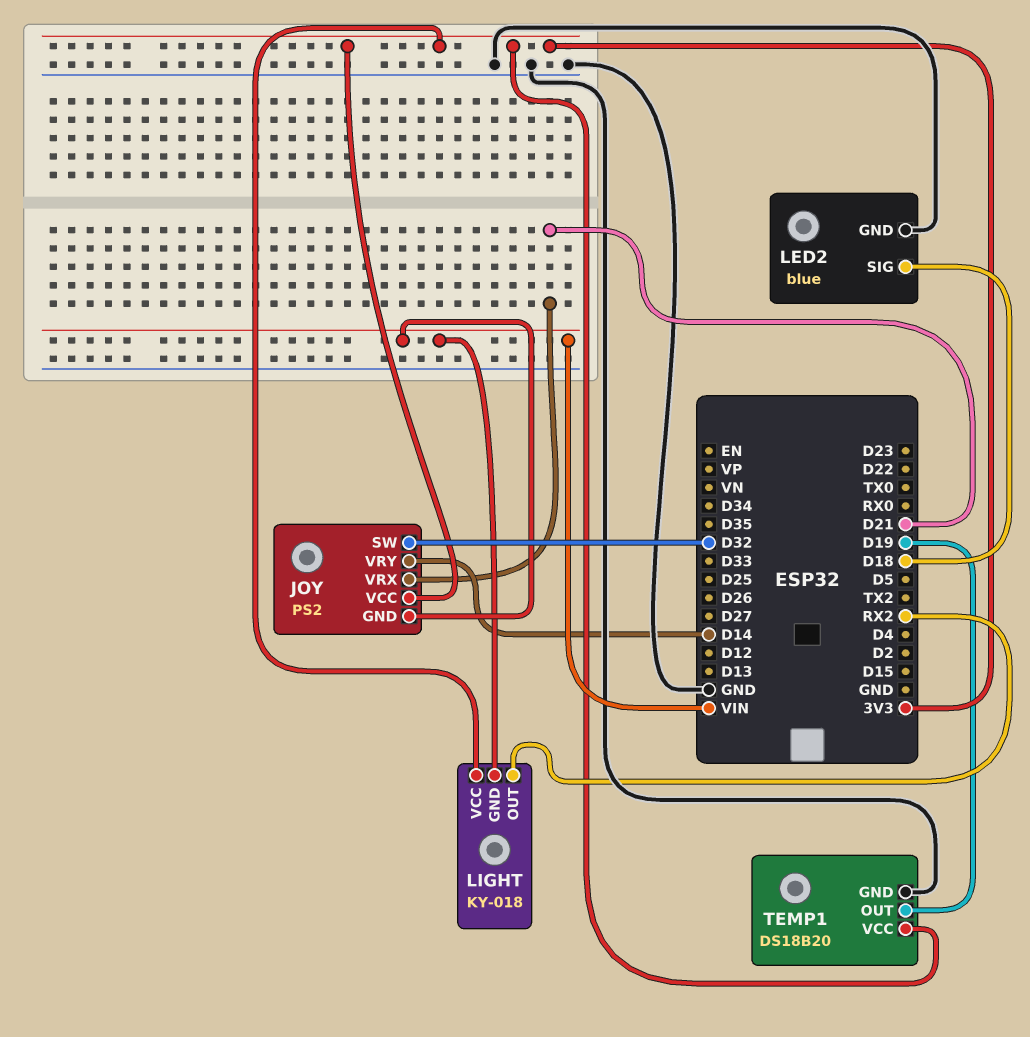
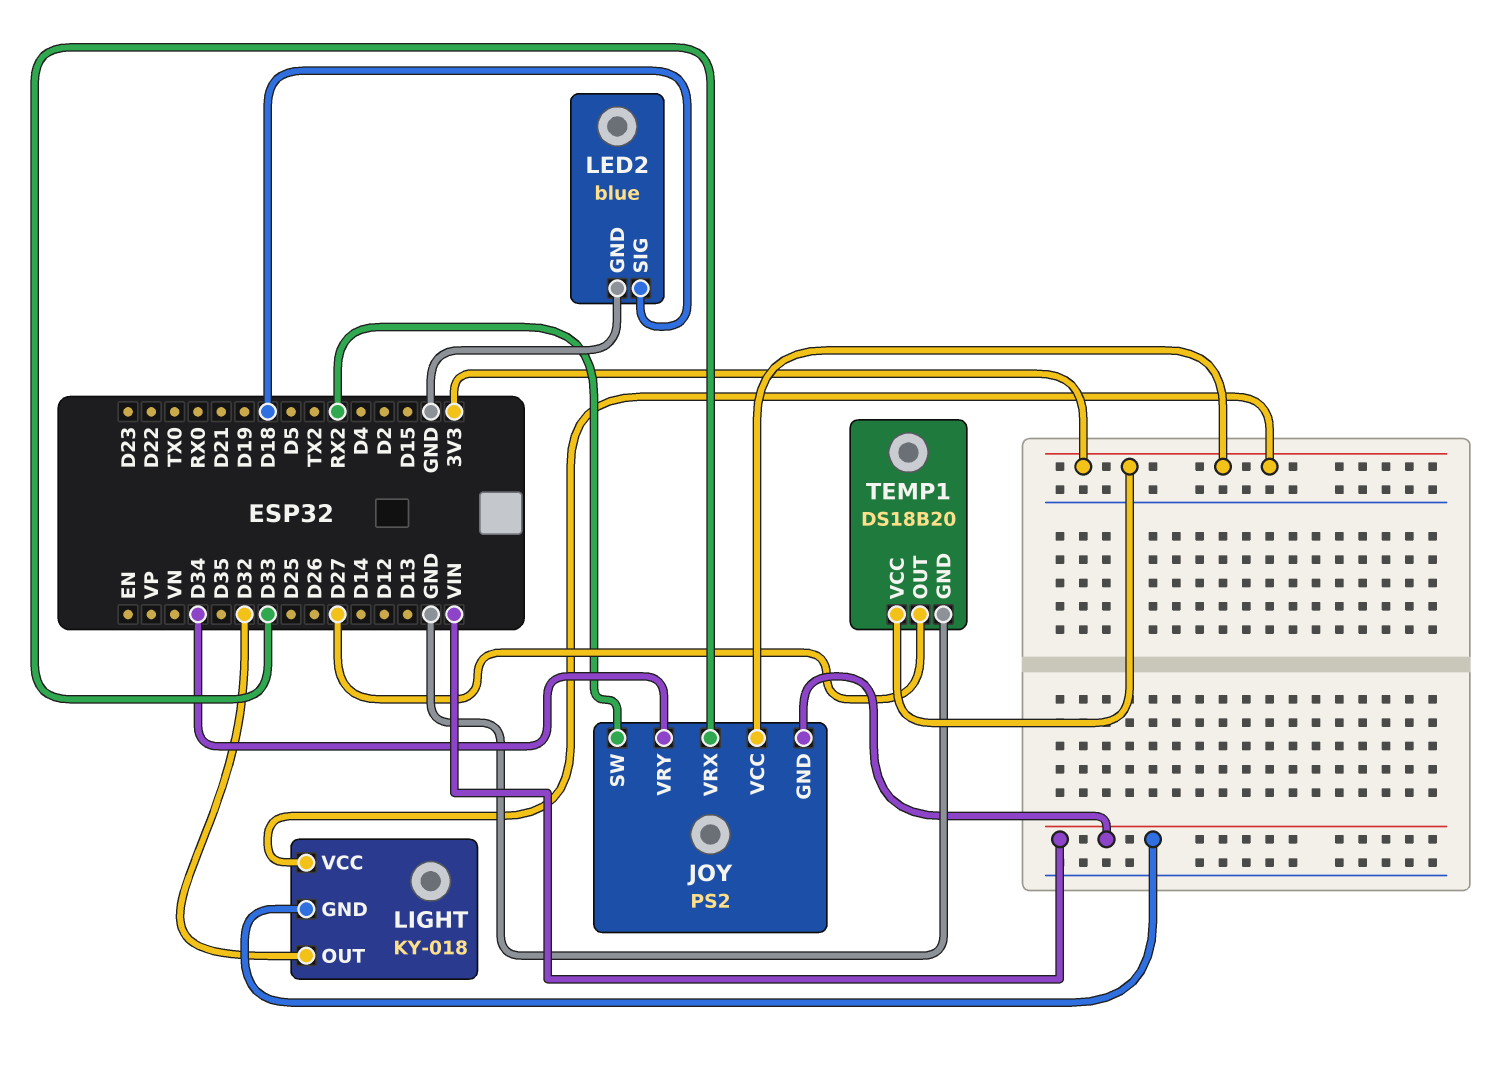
JOY pin SW: D32 -> RX2
JOY pin VRX: D21 -> D33
JOY pin VRY: D14 -> D34
LIGHT pin OUT: RX2 -> D32
TEMP1 pin OUT: D19 -> D27

